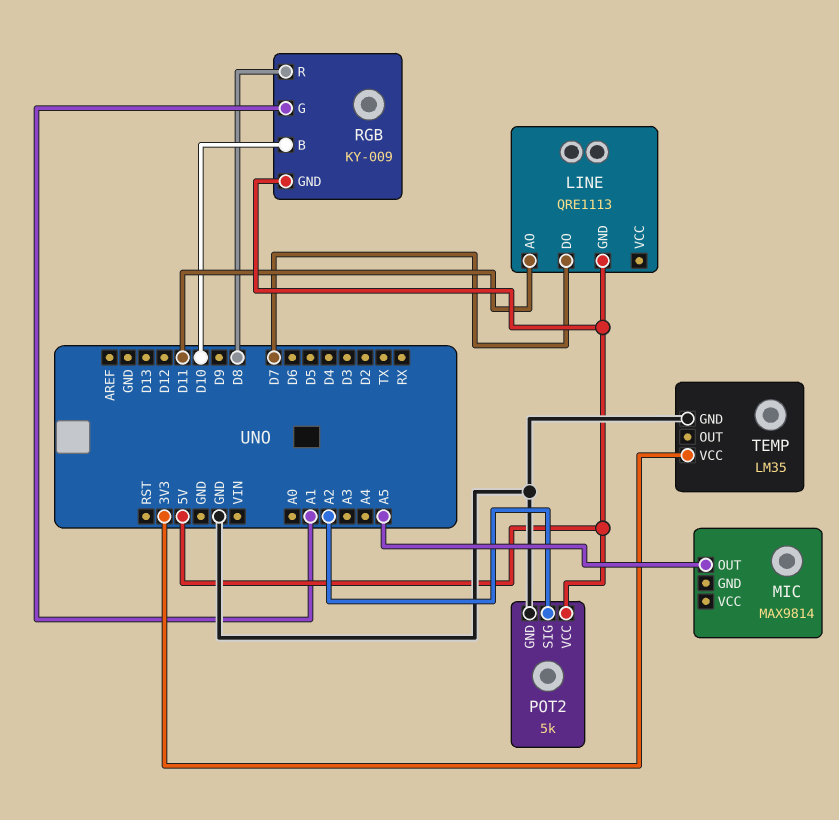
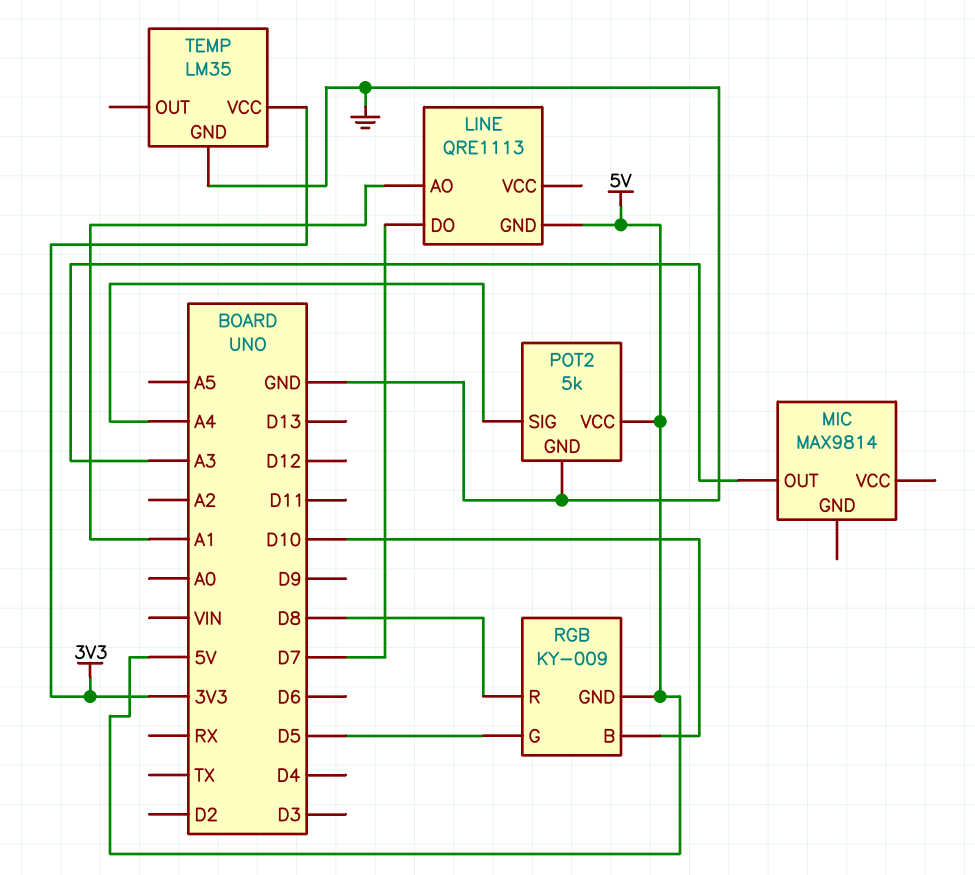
LINE pin AO: D11 -> A1
MIC pin OUT: A5 -> A3
POT2 pin SIG: A2 -> A4
RGB pin G: A1 -> D5

